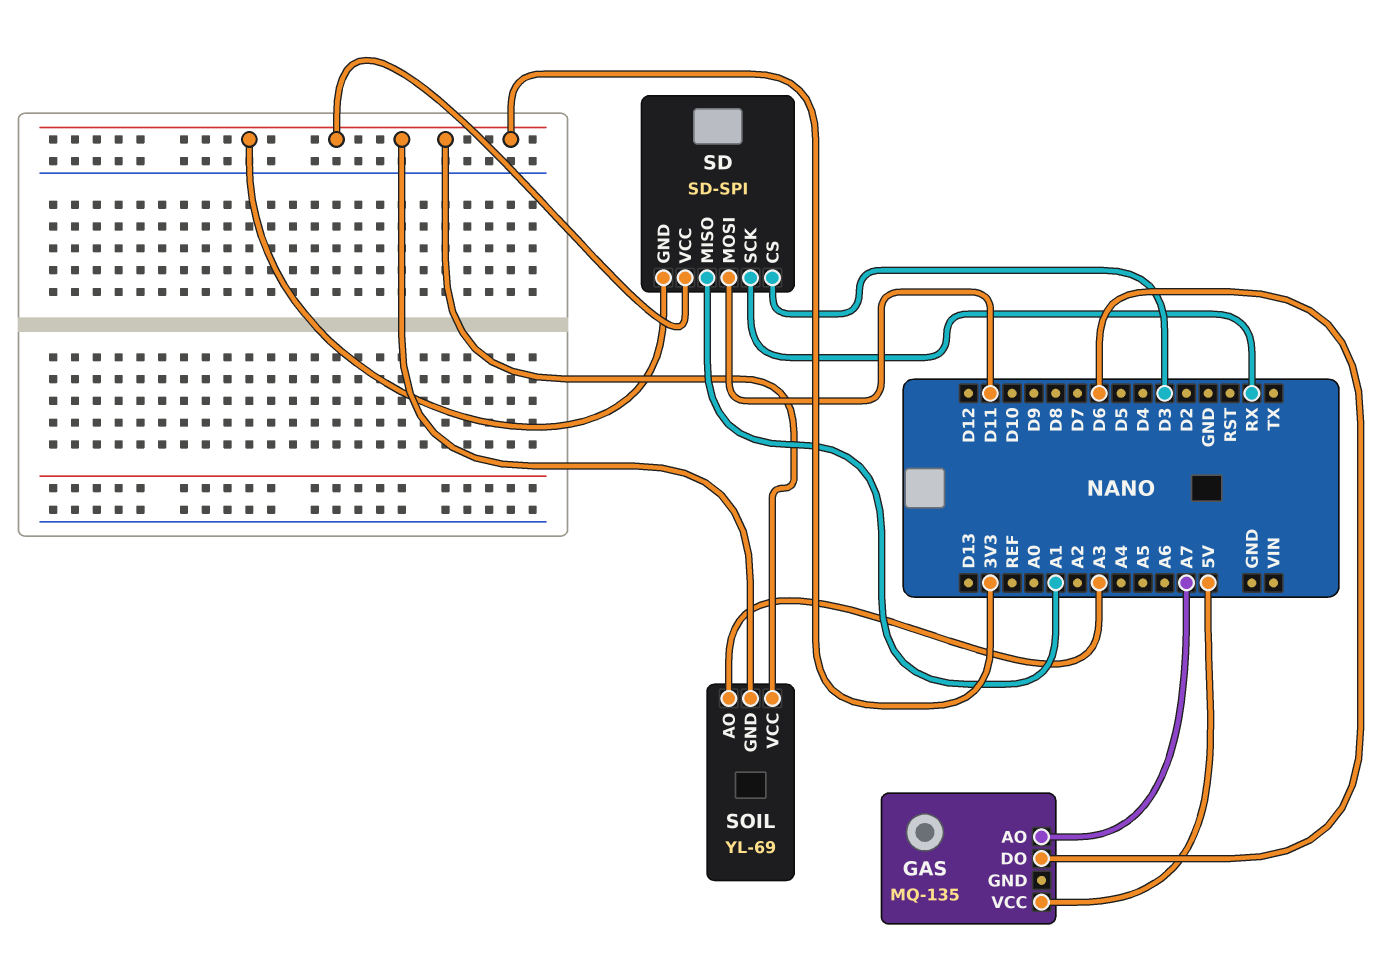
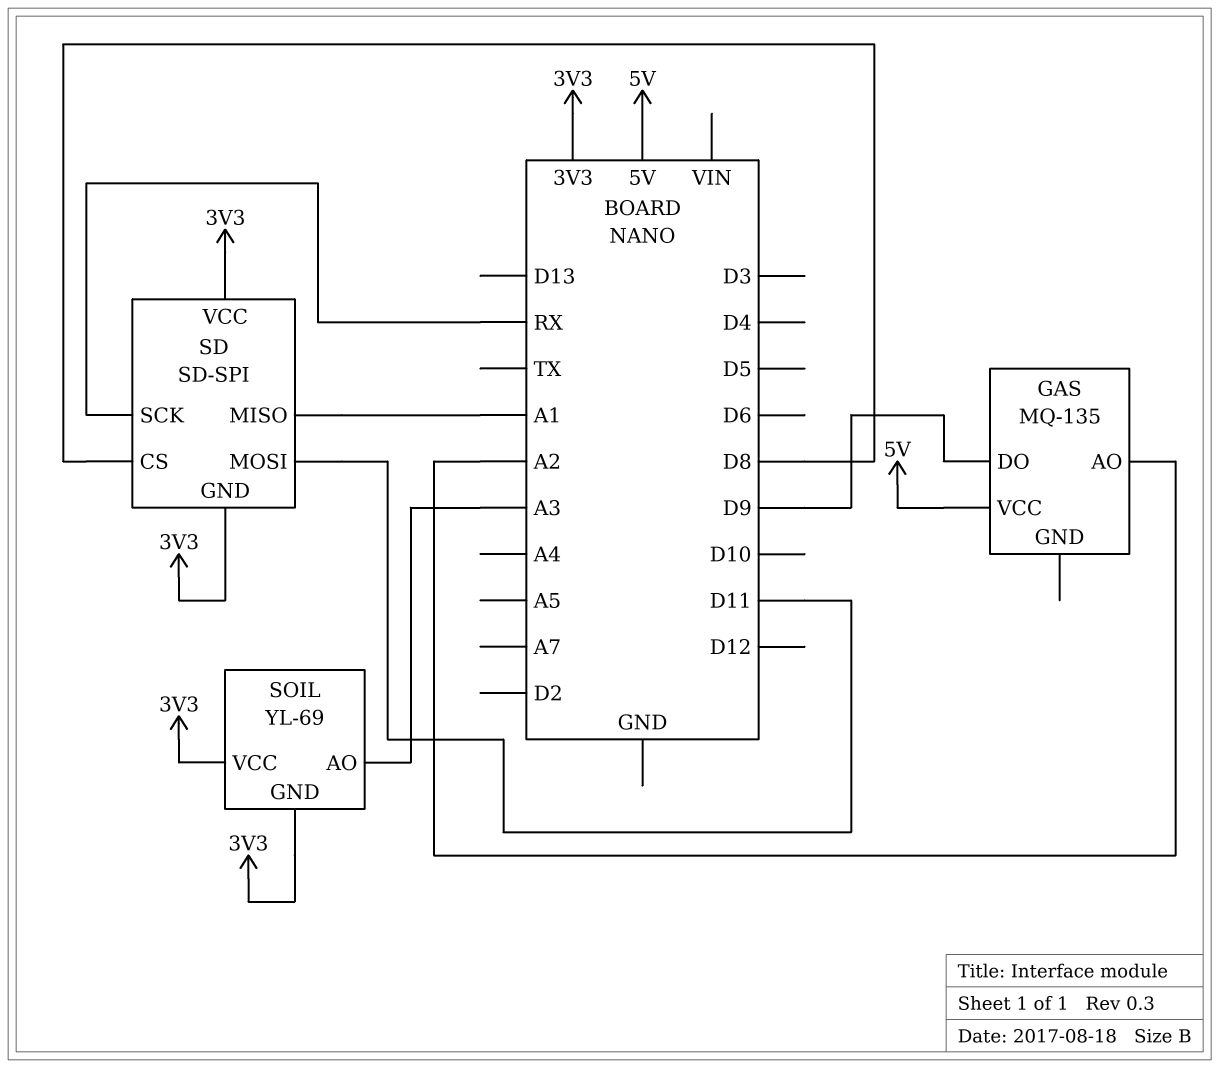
GAS pin AO: A7 -> A2
GAS pin DO: D6 -> D9
SD pin CS: D3 -> D8

